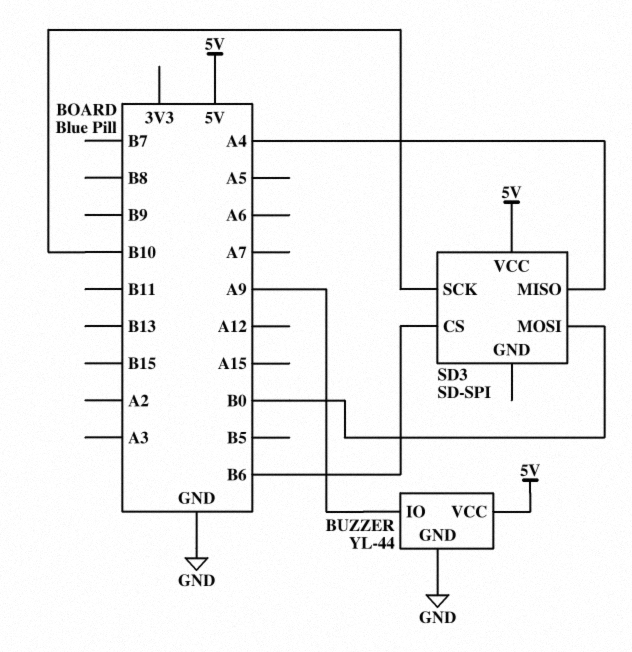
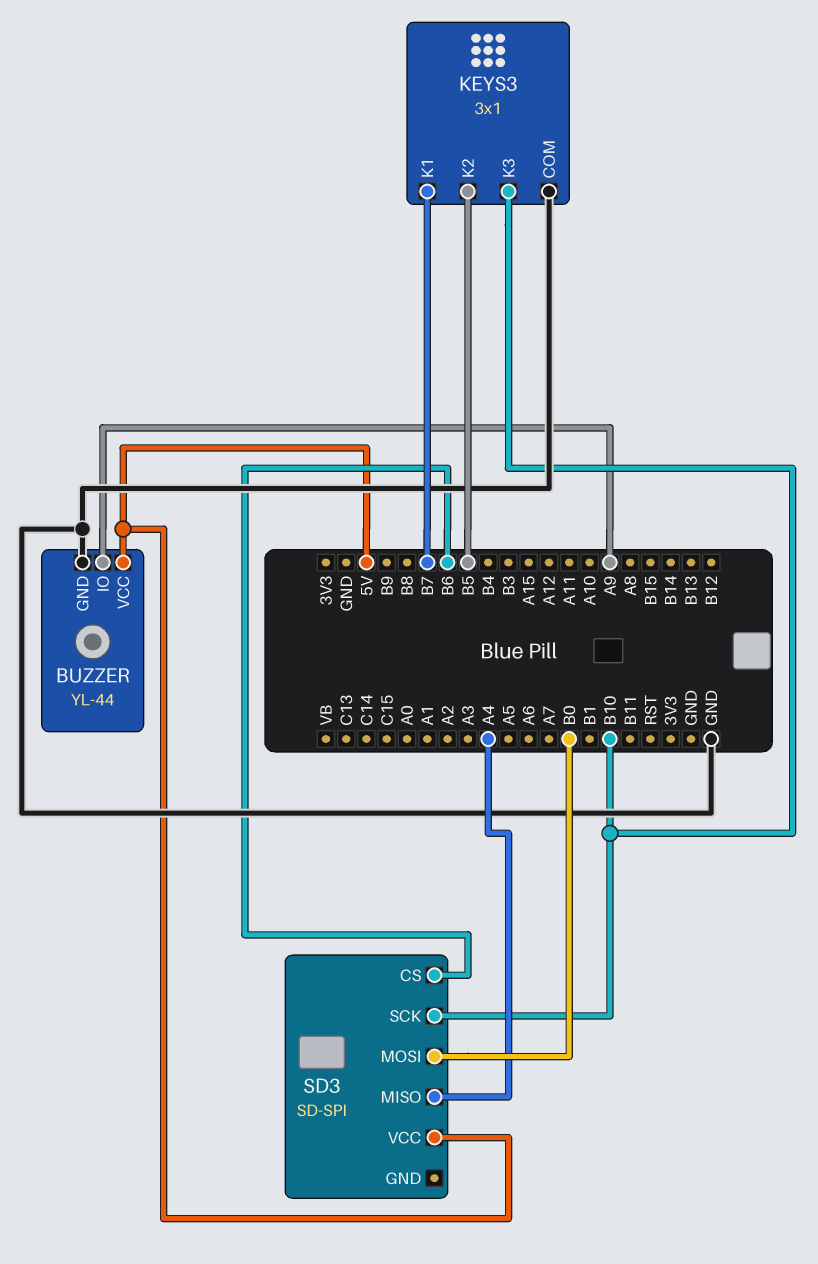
KEYS3: none -> 3x1
KEYS3 pin COM: none -> GND
KEYS3 pin K1: none -> B7
KEYS3 pin K2: none -> B5
KEYS3 pin K3: none -> B10

